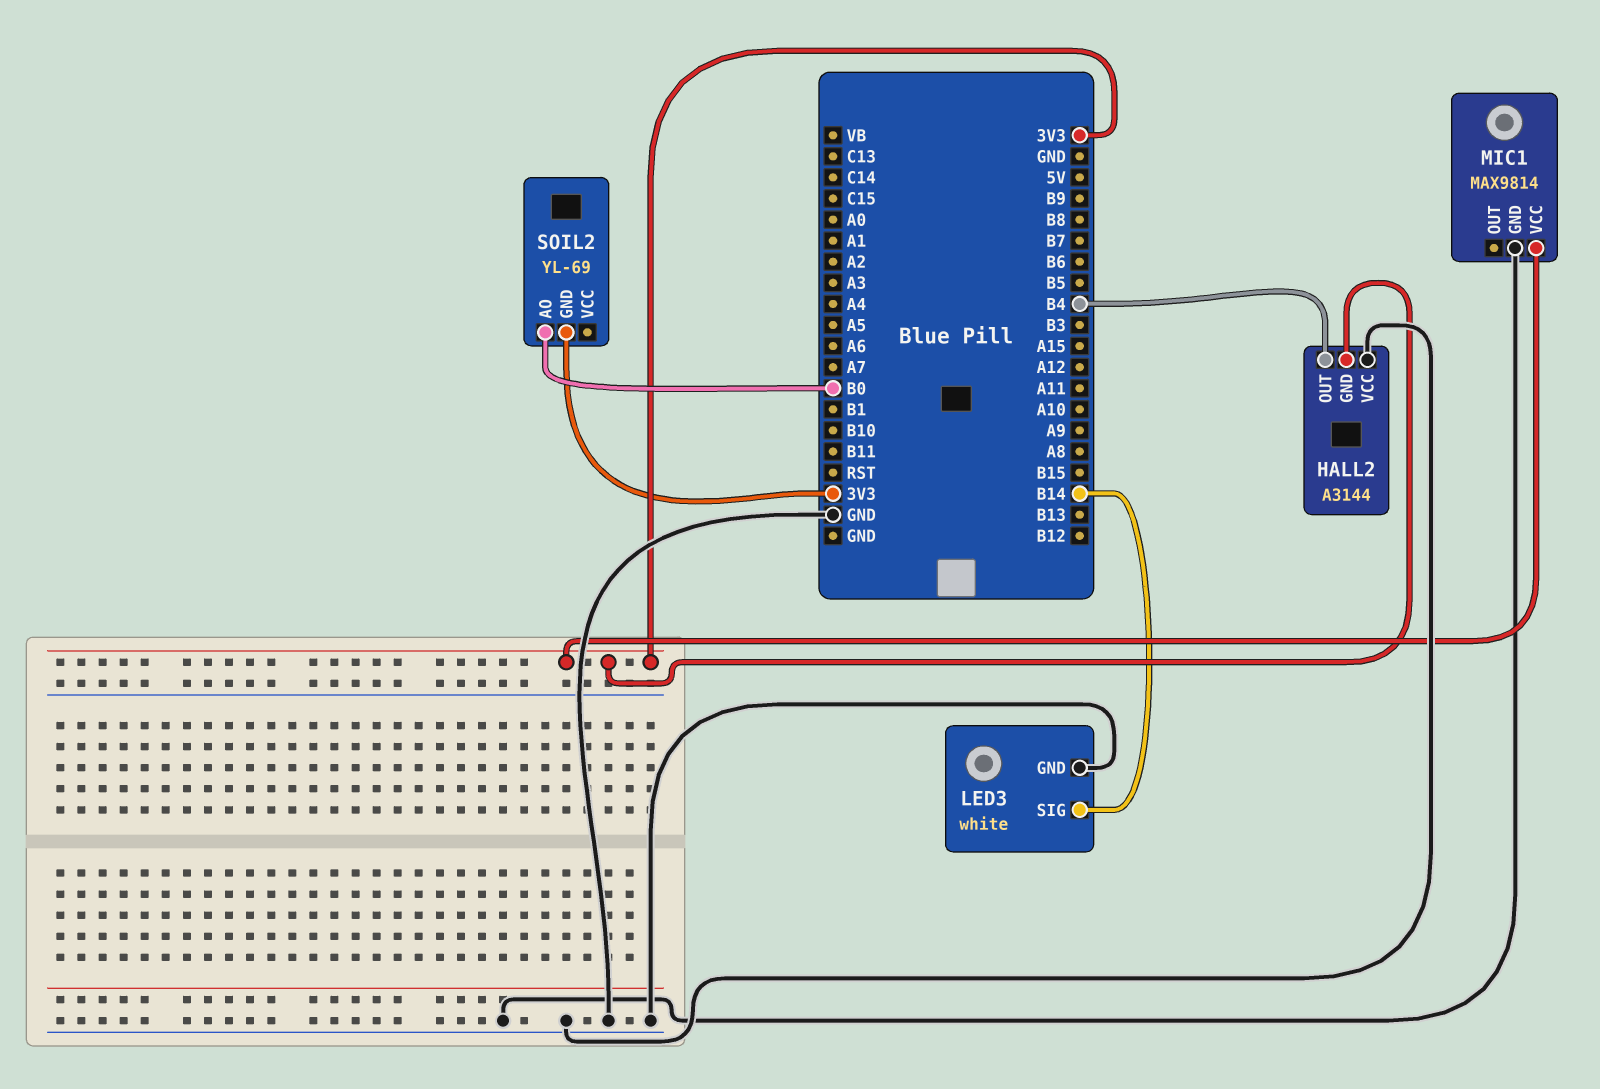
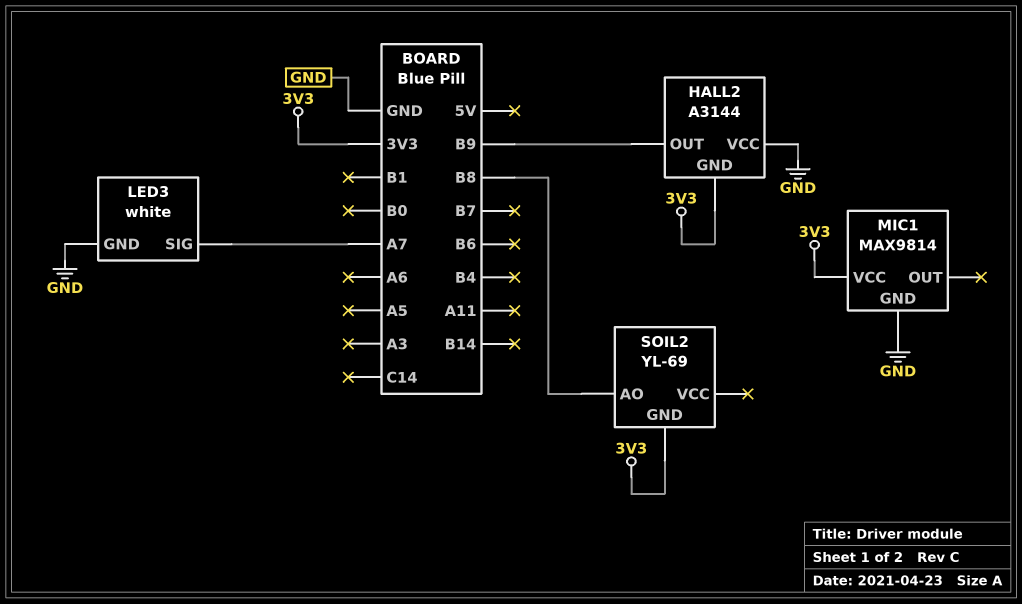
HALL2 pin OUT: B4 -> B9
LED3 pin SIG: B14 -> A7
SOIL2 pin AO: B0 -> B8

